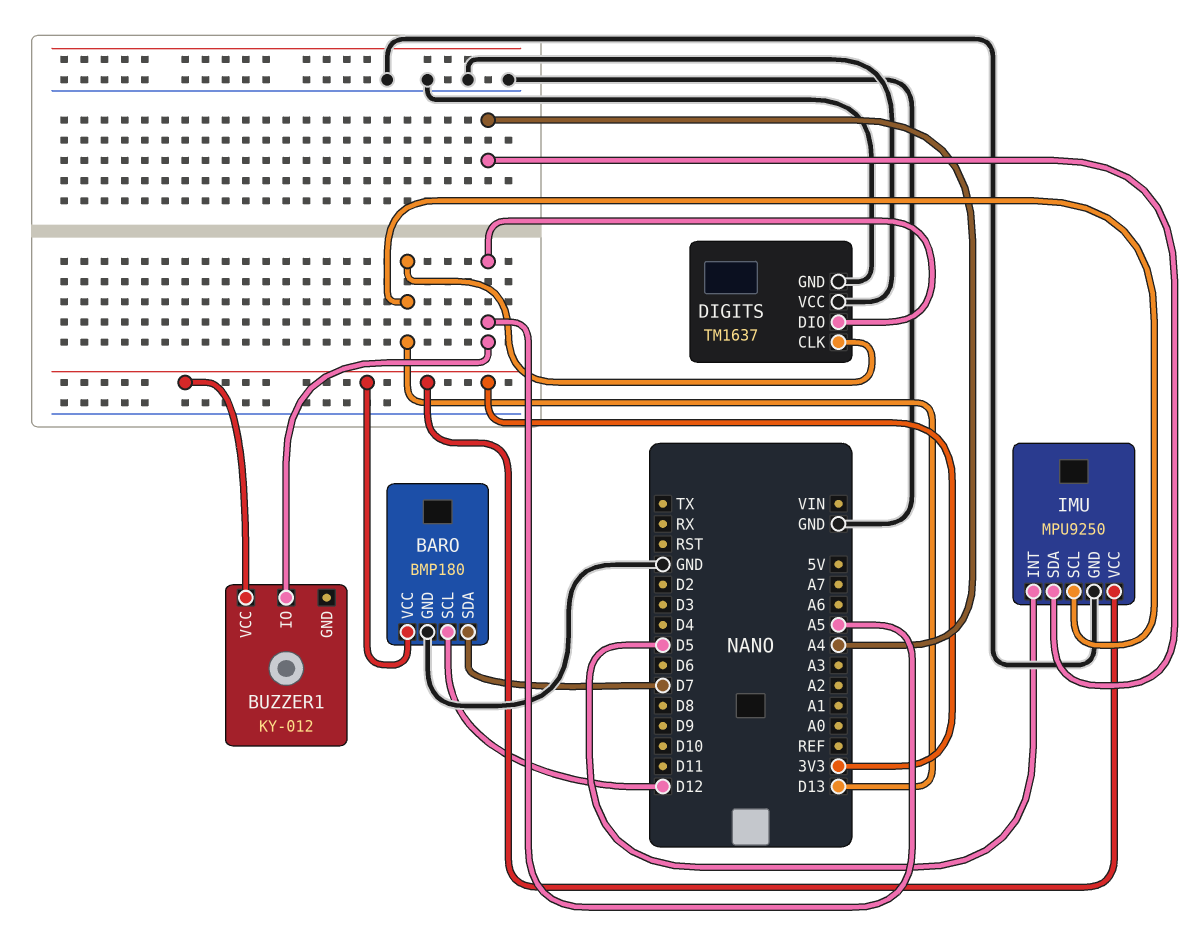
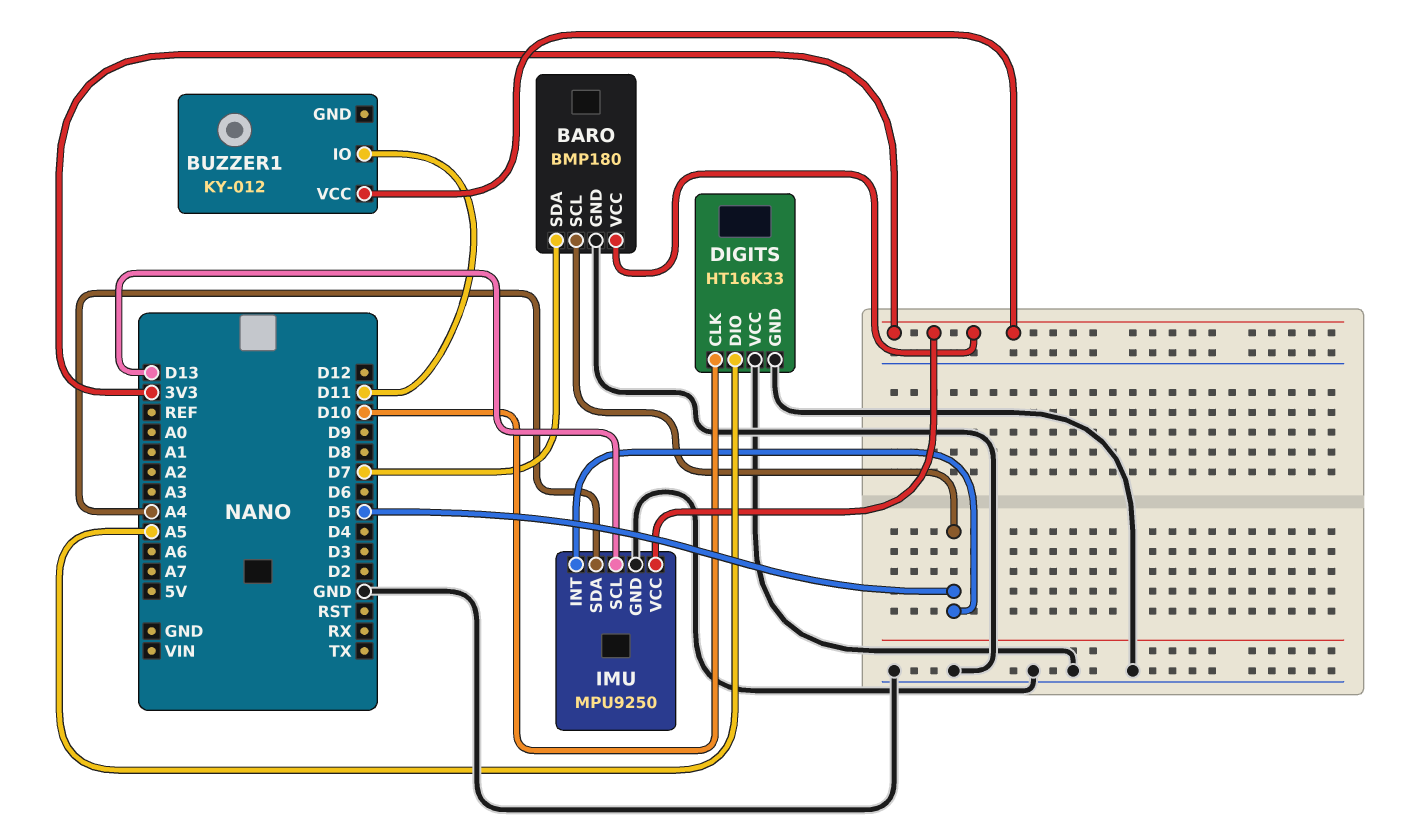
BARO pin SCL: D12 -> D5
BUZZER1 pin IO: A5 -> D11
DIGITS: TM1637 -> HT16K33
DIGITS pin CLK: D13 -> D10

